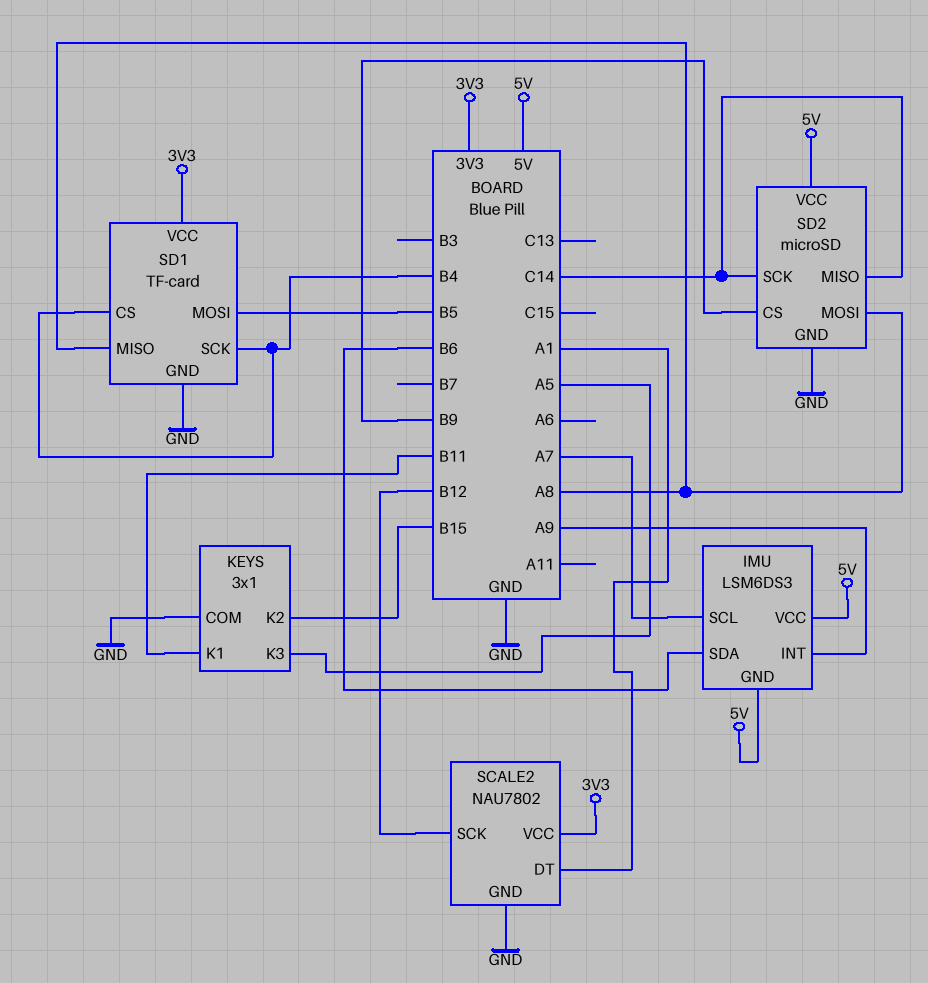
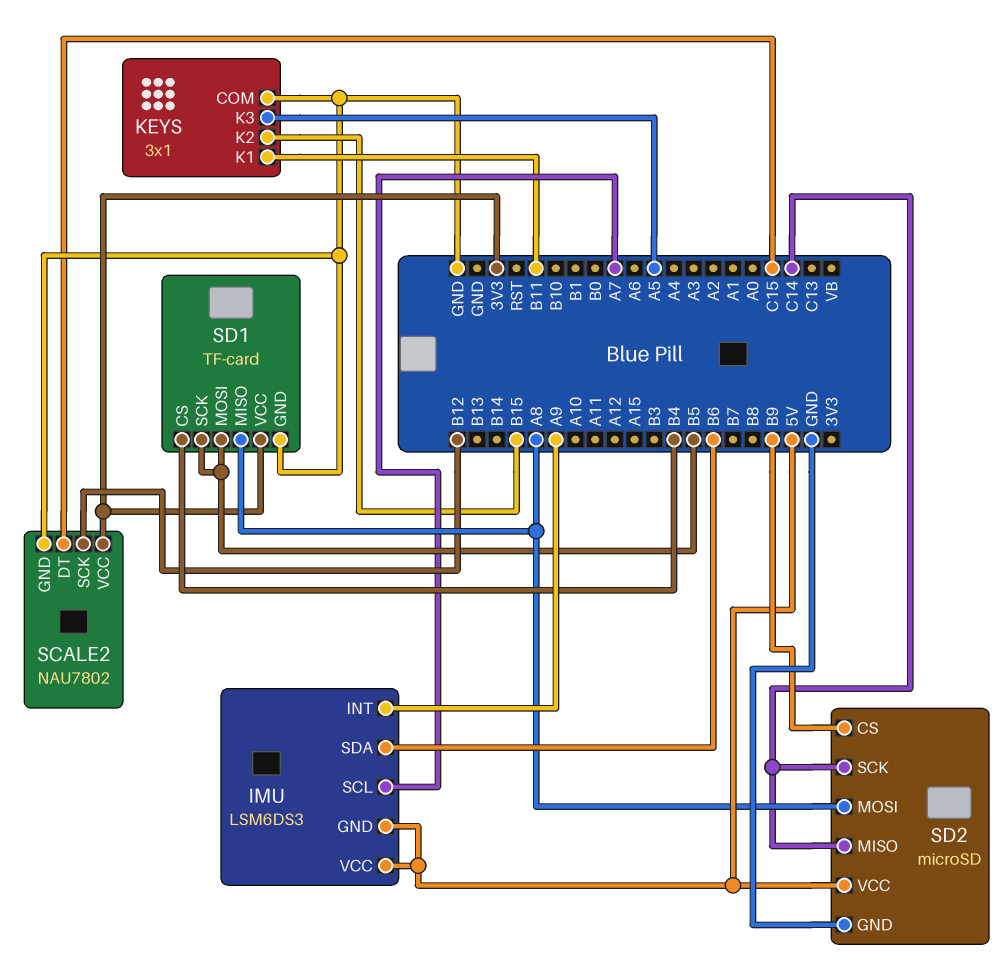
SCALE2 pin DT: A1 -> C15
SD1 pin SCK: B4 -> B5

